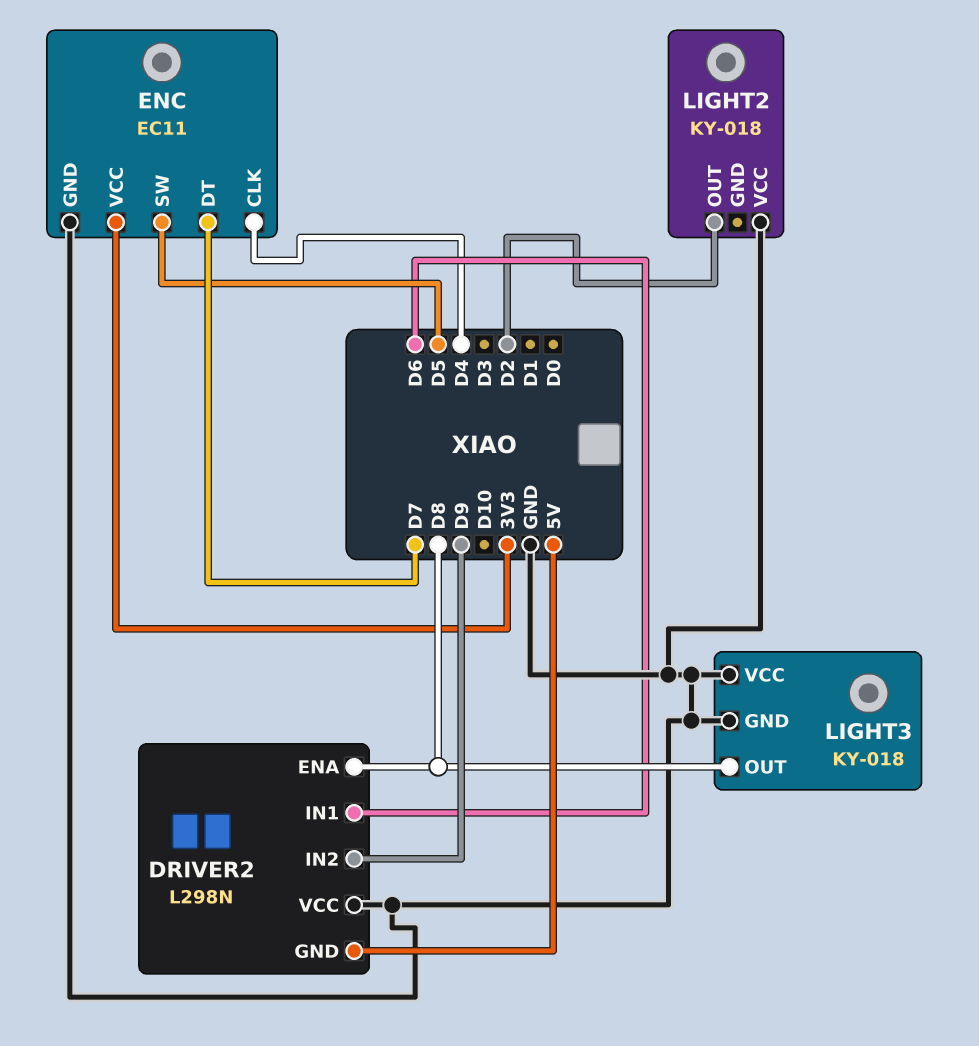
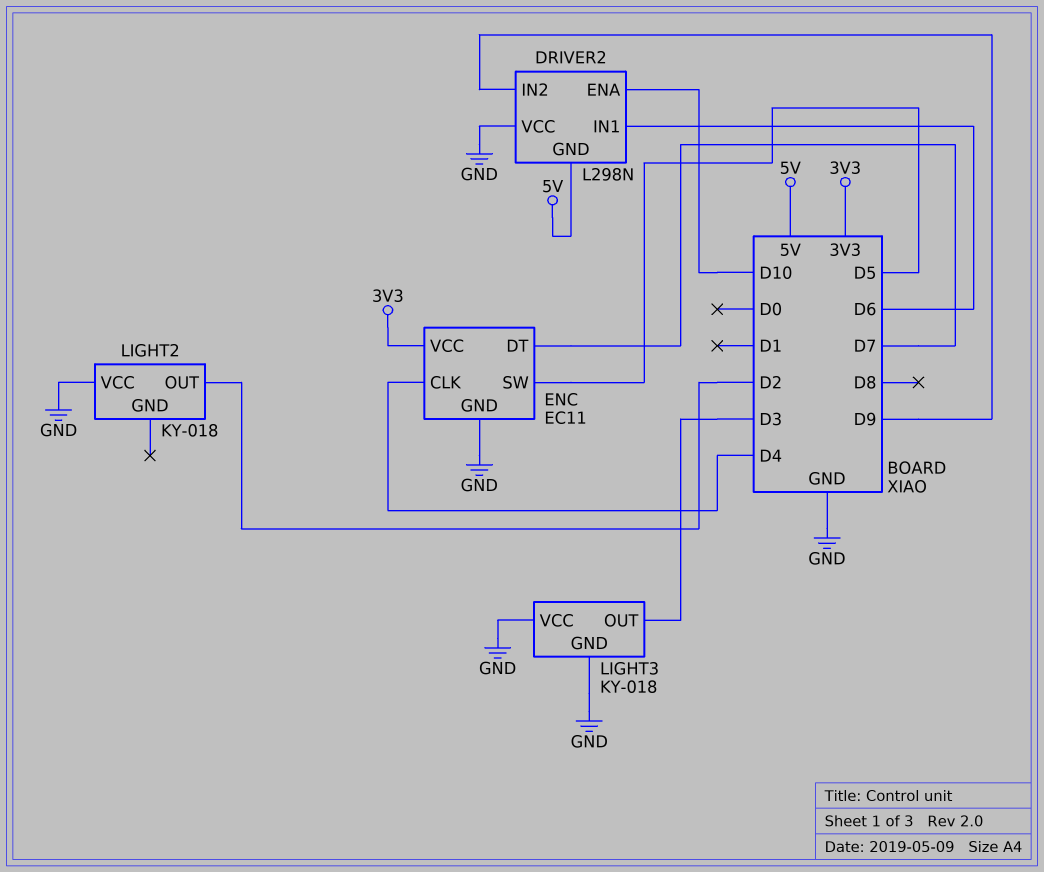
DRIVER2 pin ENA: D8 -> D10
LIGHT3 pin OUT: D8 -> D3

